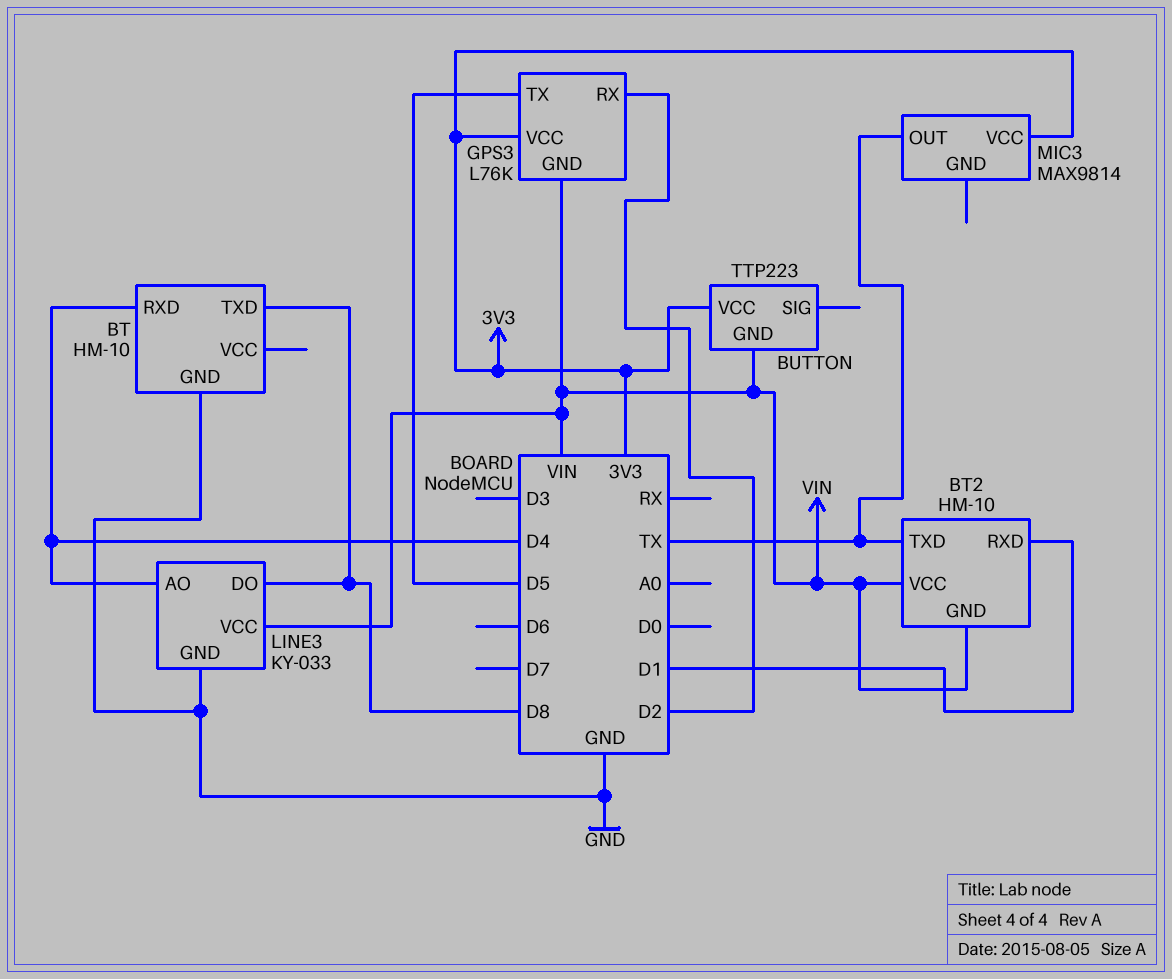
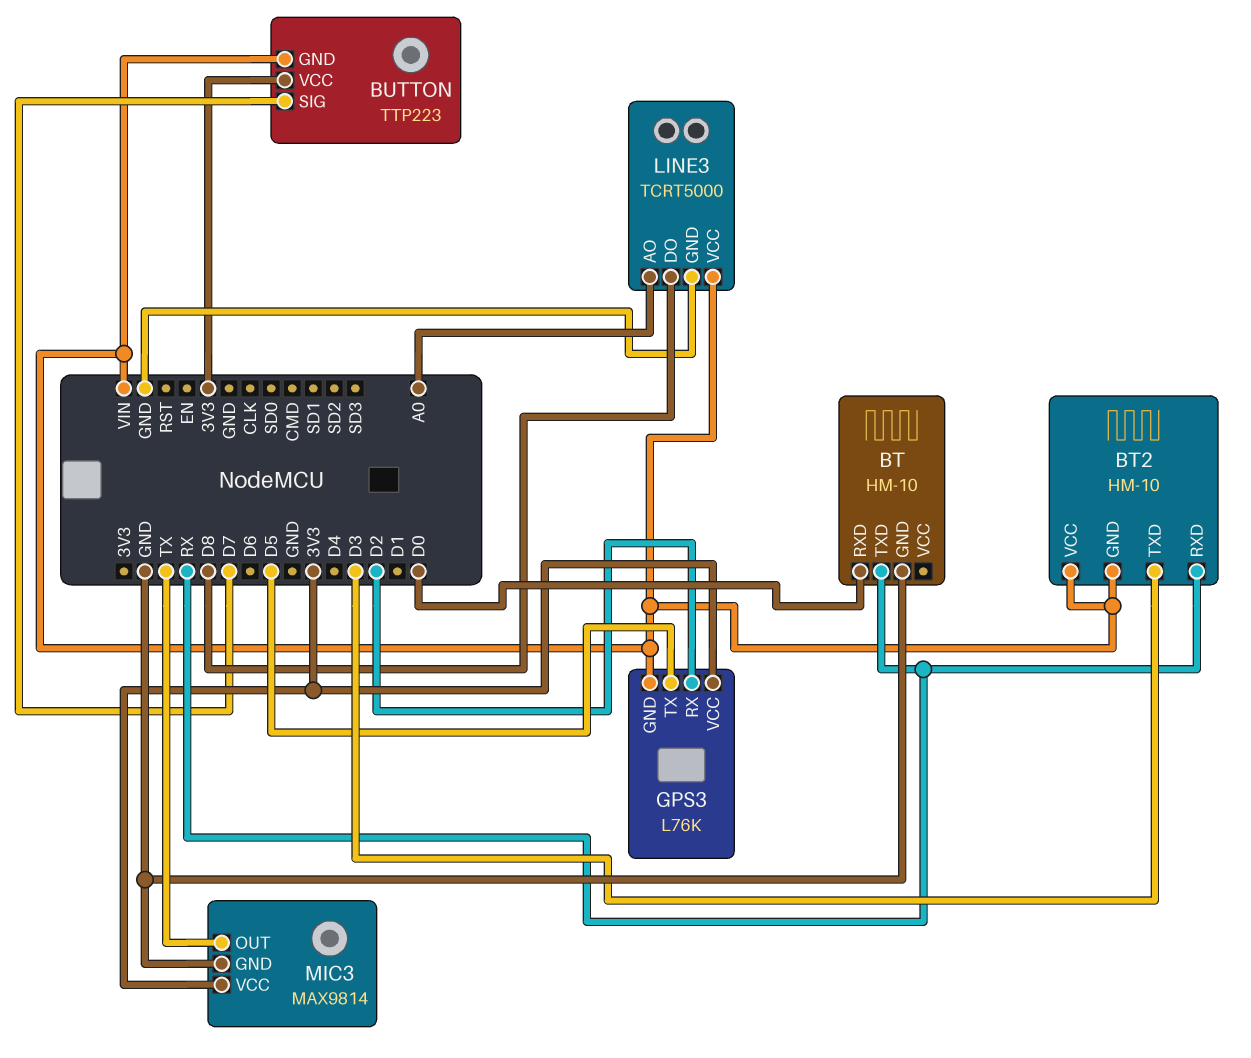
BT pin RXD: D4 -> D0
BT pin TXD: D8 -> RX
BT2 pin RXD: D1 -> RX
BT2 pin TXD: TX -> D3
BUTTON pin SIG: none -> D7
LINE3: KY-033 -> TCRT5000
LINE3 pin AO: D4 -> A0
MIC3 pin GND: none -> GND

